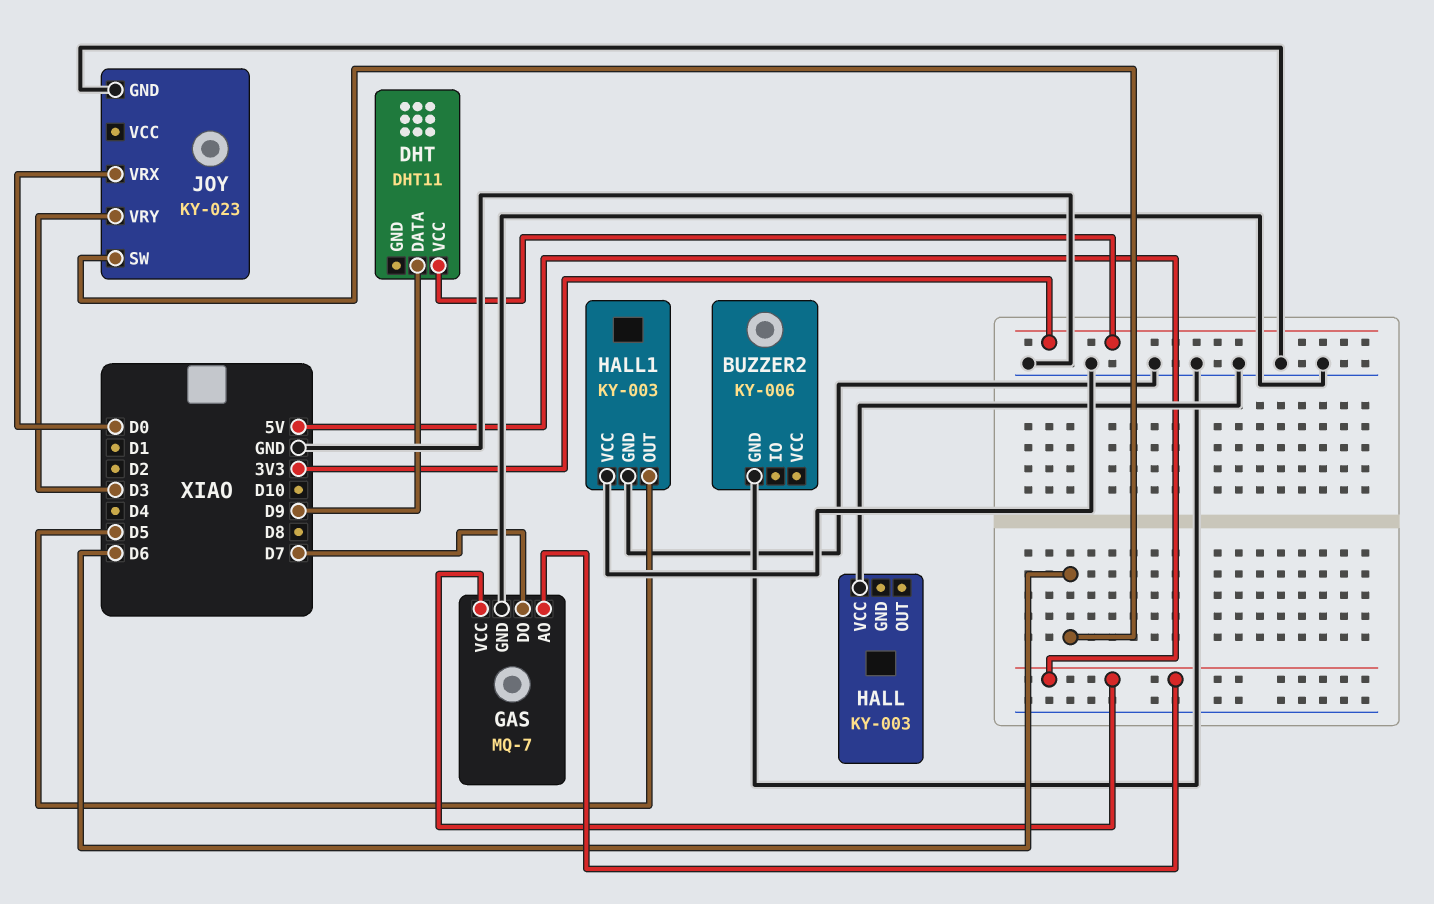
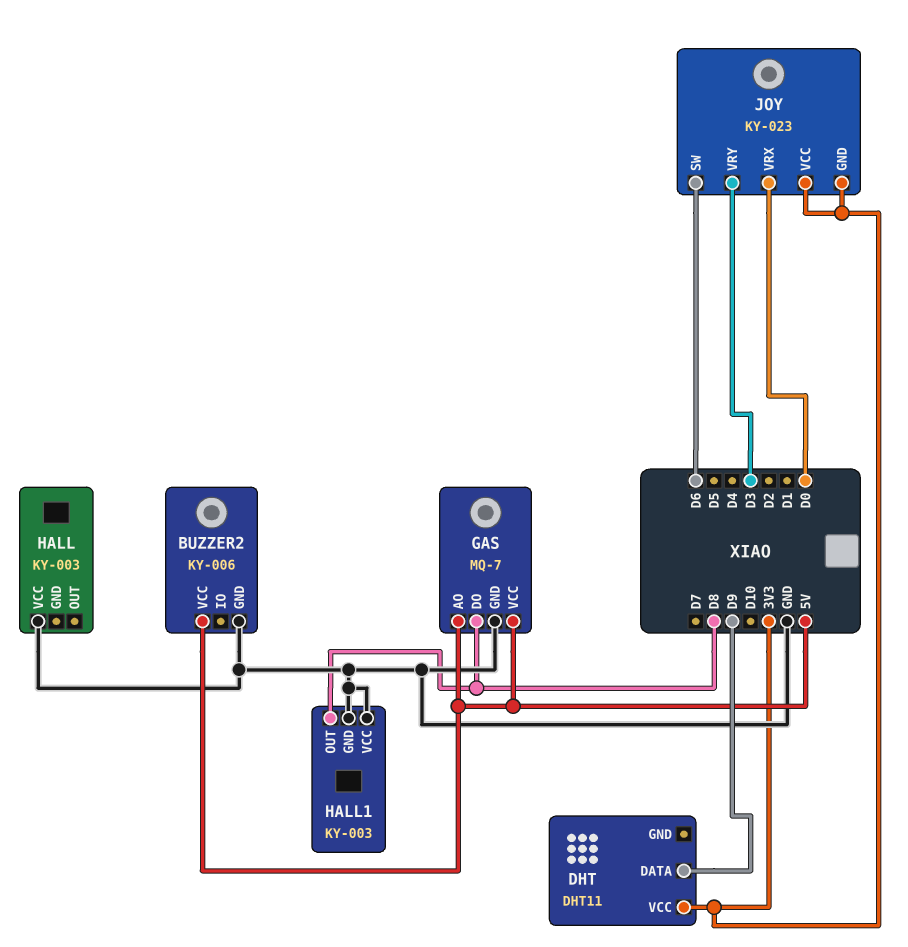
BUZZER2 pin VCC: none -> 5V
GAS pin DO: D7 -> D8
HALL1 pin OUT: D5 -> D8
JOY pin GND: GND -> 3V3
JOY pin VCC: none -> 3V3

